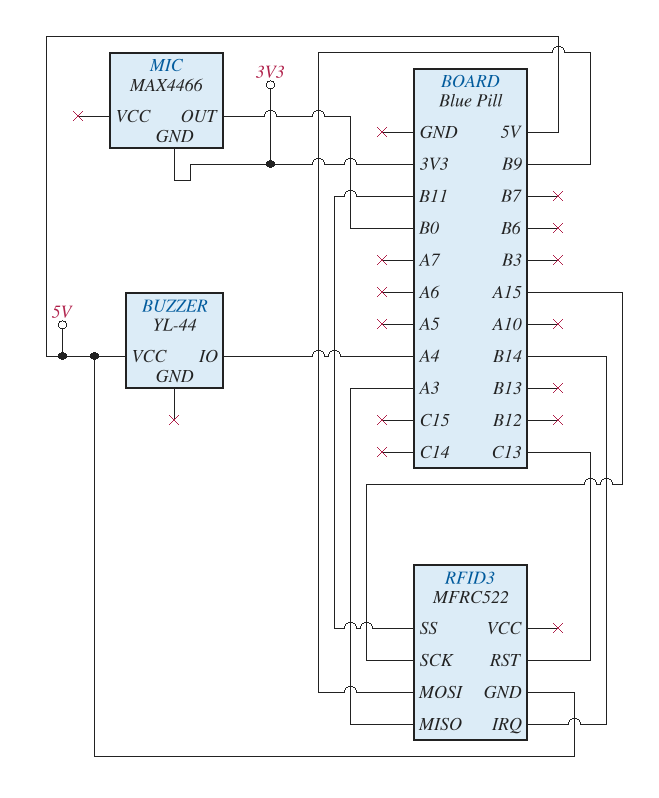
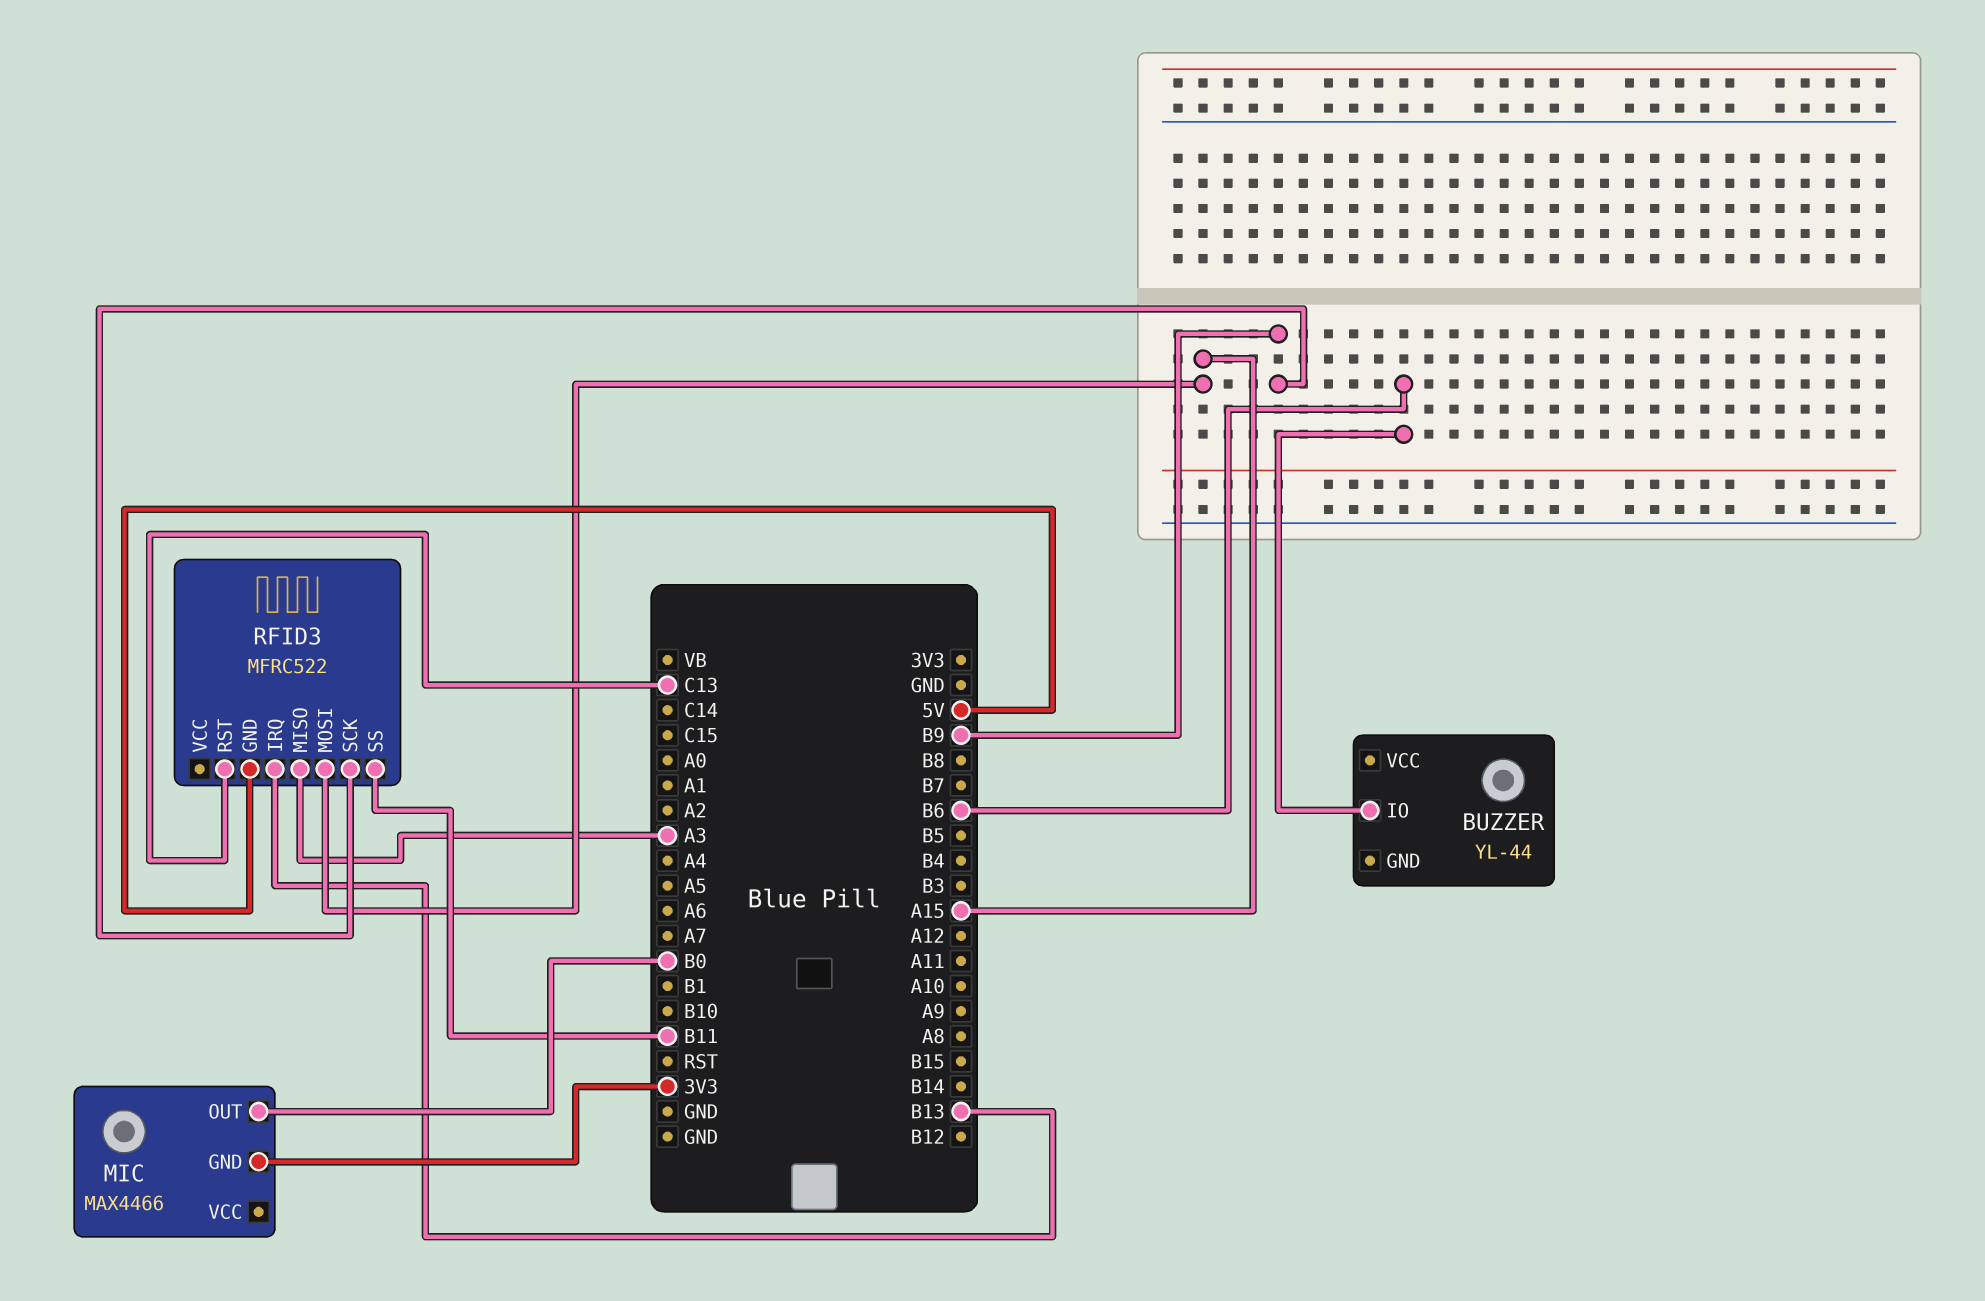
BUZZER pin IO: A4 -> B6
BUZZER pin VCC: 5V -> none
RFID3 pin IRQ: B14 -> B13
RFID3 pin MOSI: B9 -> A15
RFID3 pin SCK: A15 -> B9

